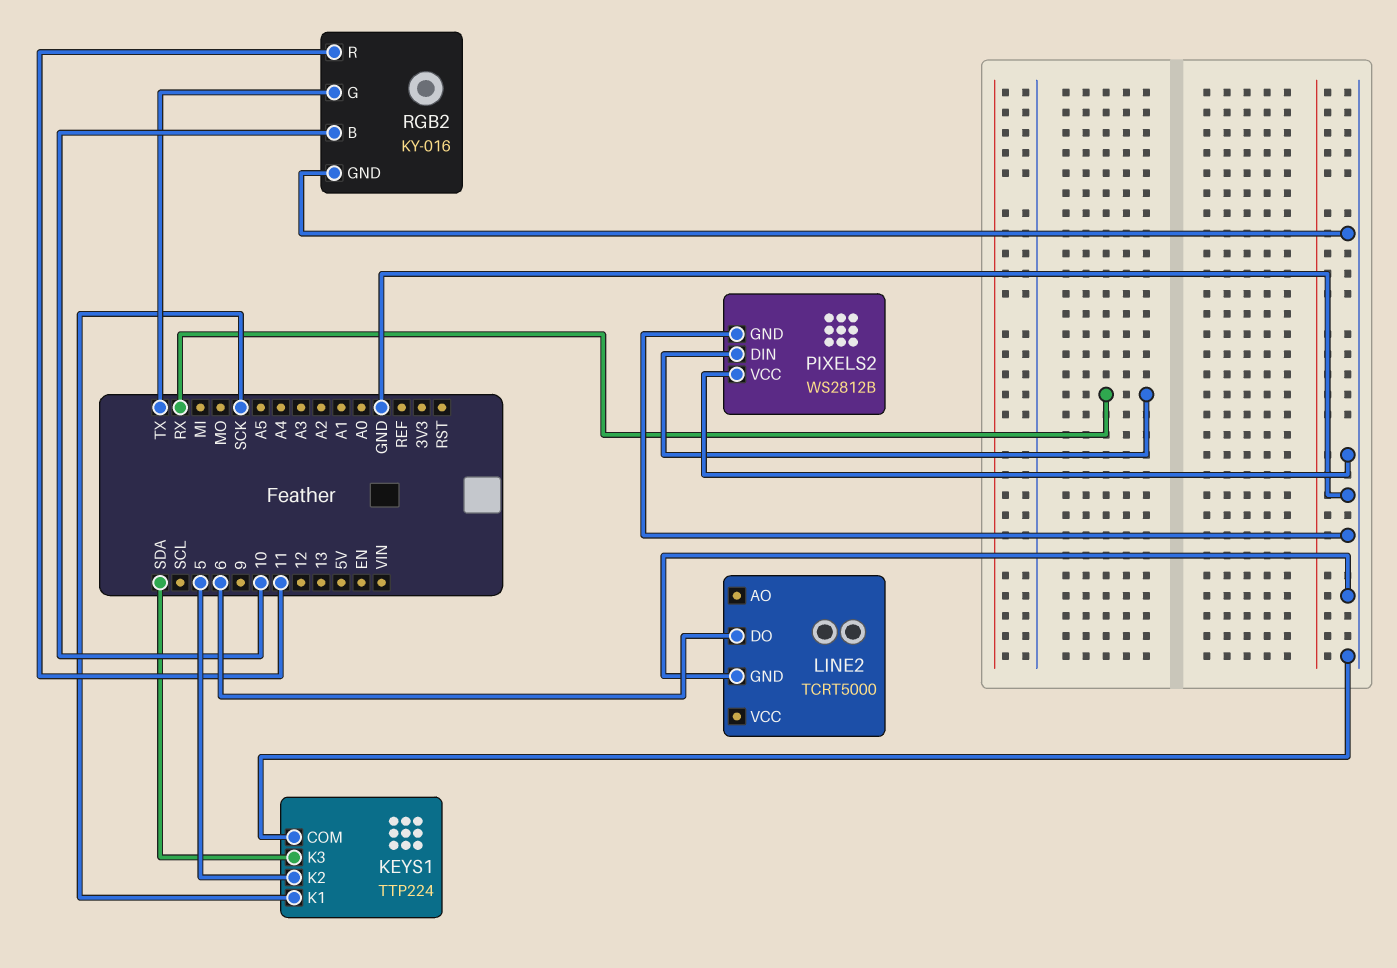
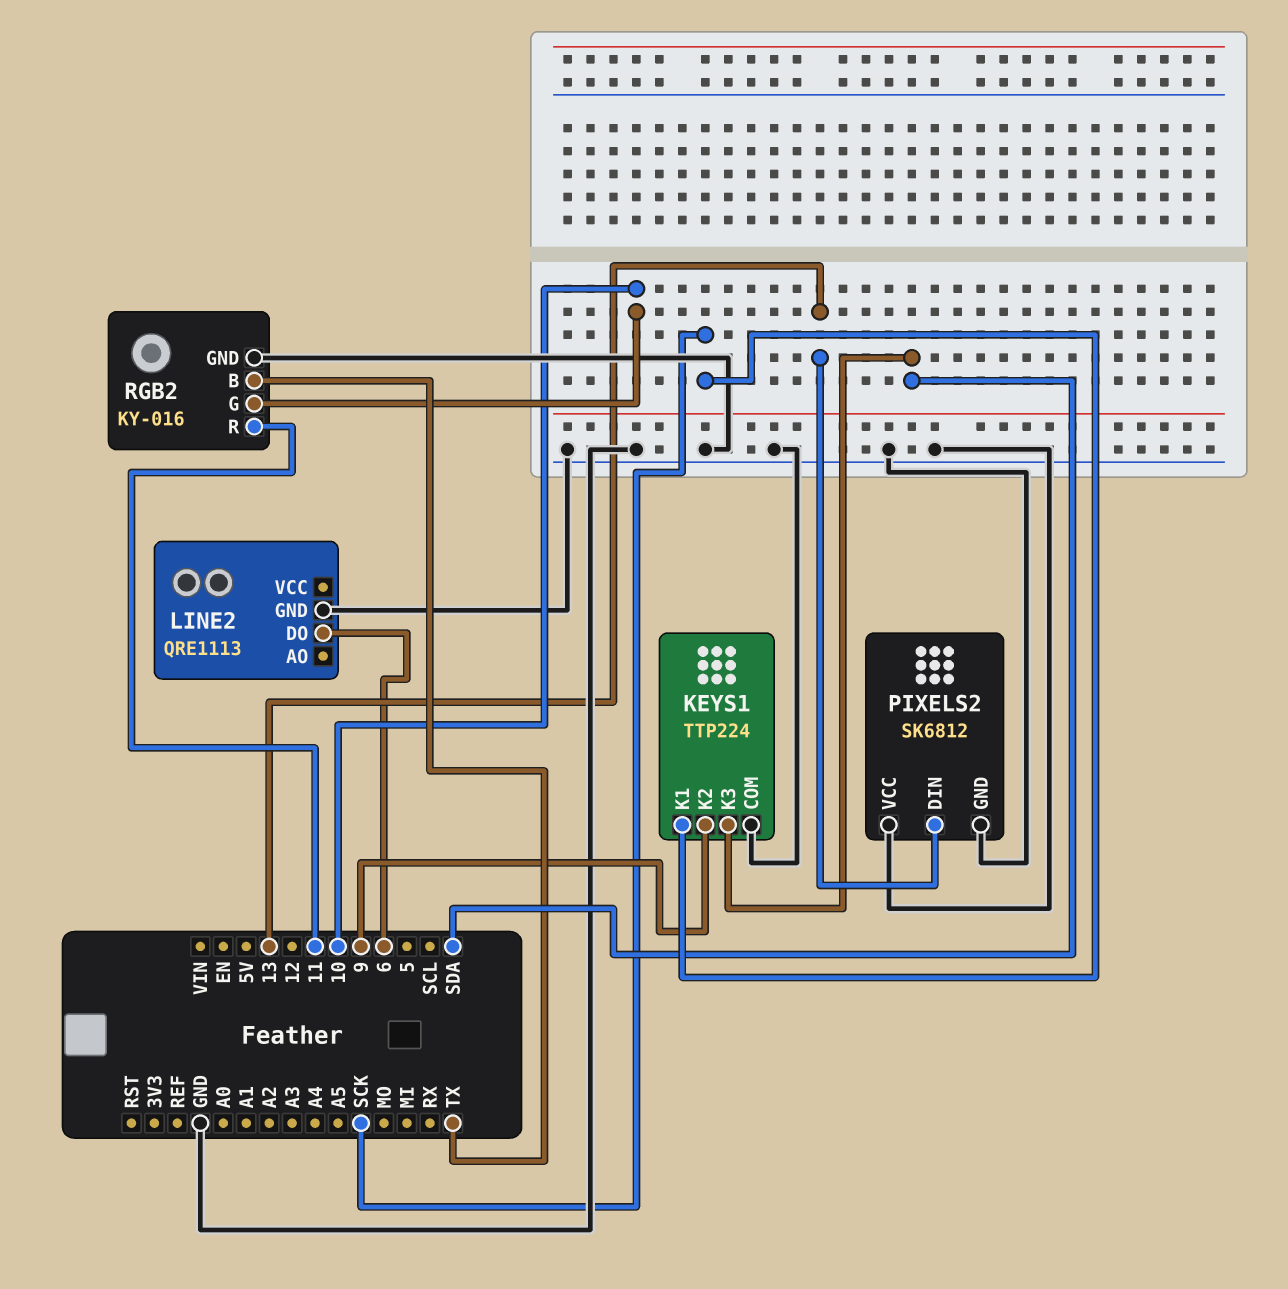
KEYS1 pin K2: 5 -> 9
LINE2: TCRT5000 -> QRE1113
PIXELS2: WS2812B -> SK6812
PIXELS2 pin DIN: RX -> 13
RGB2 pin B: 10 -> TX
RGB2 pin G: TX -> 10

